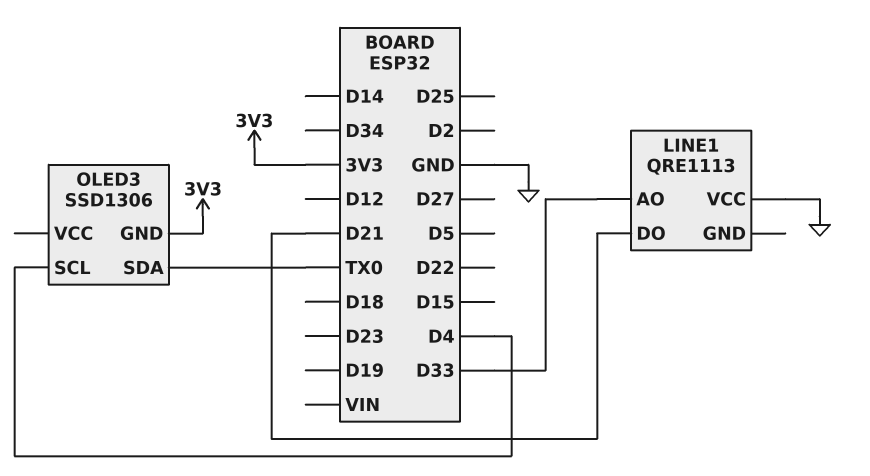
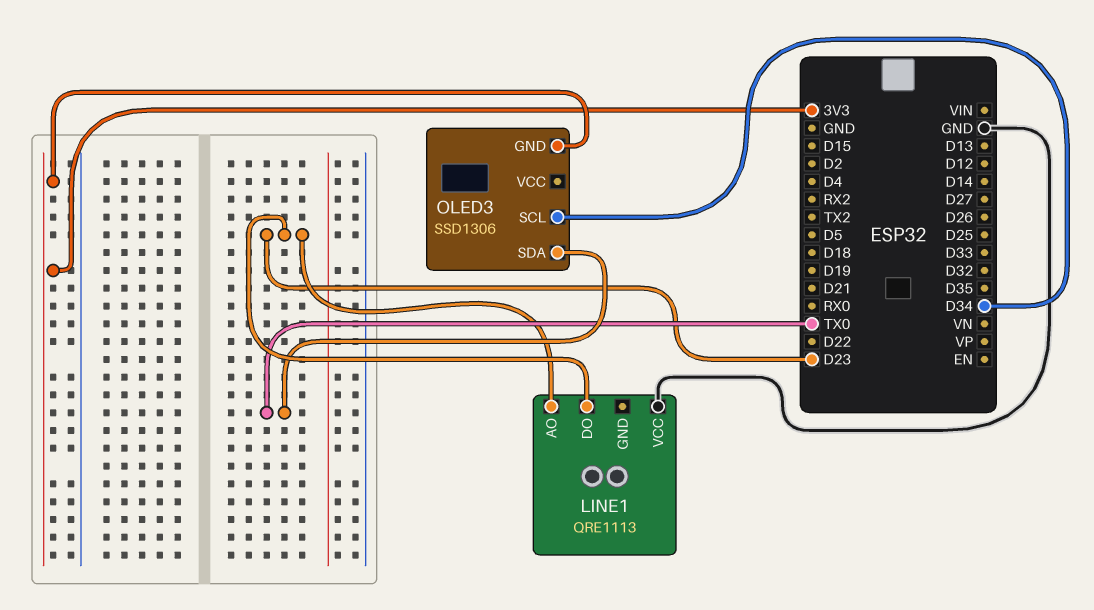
LINE1 pin AO: D33 -> D23
LINE1 pin DO: D21 -> D23
OLED3 pin SCL: D4 -> D34

